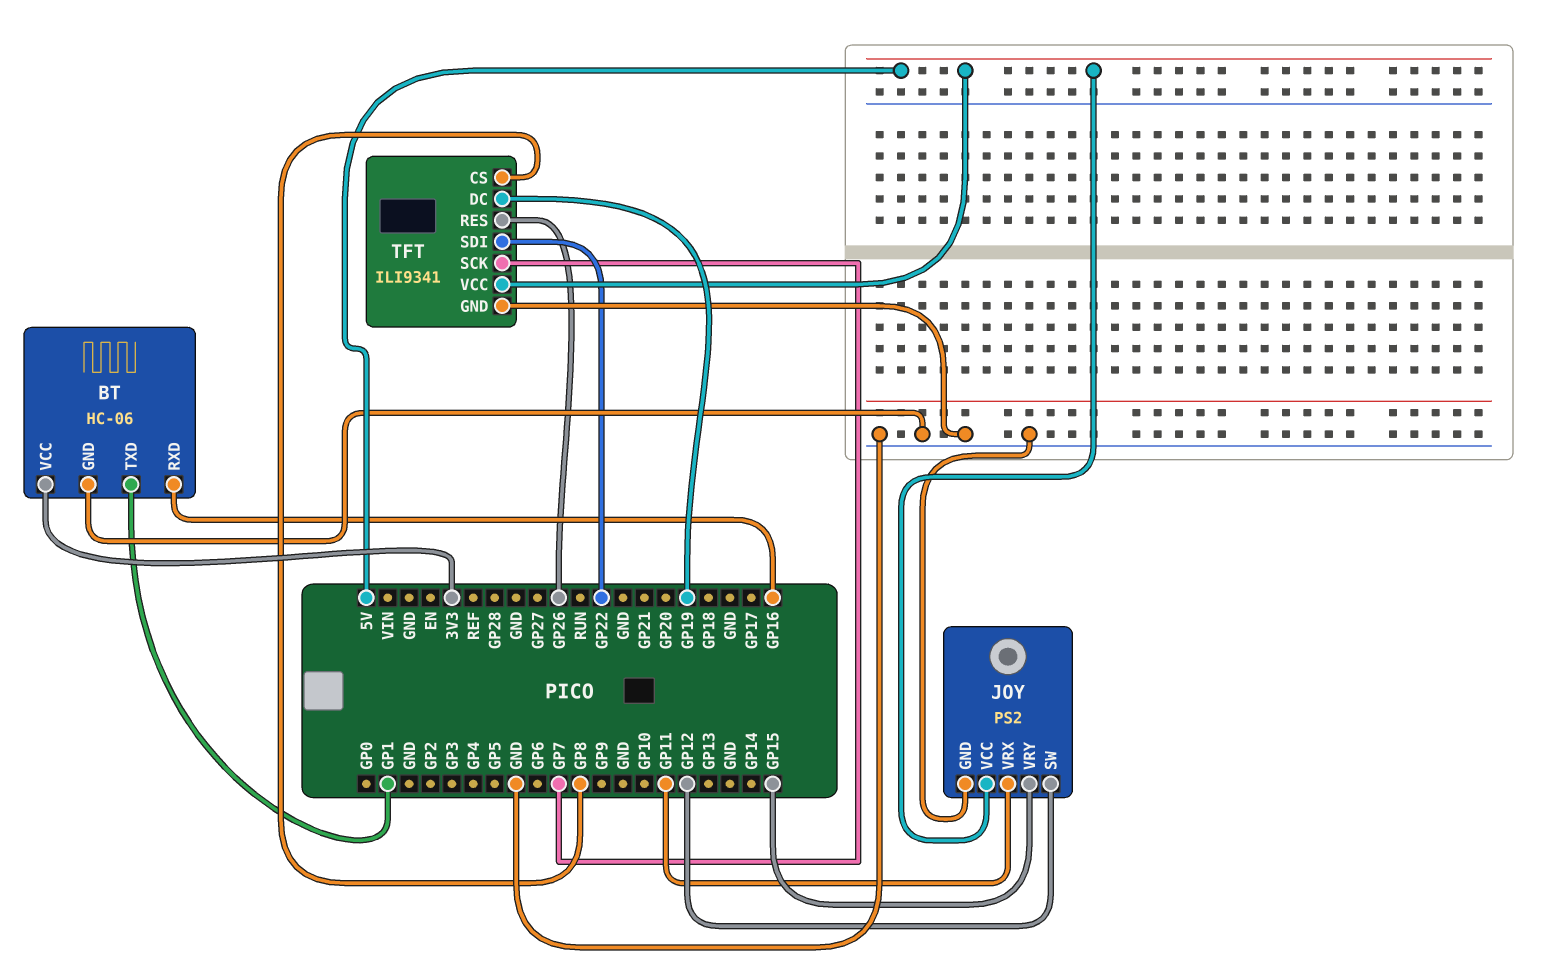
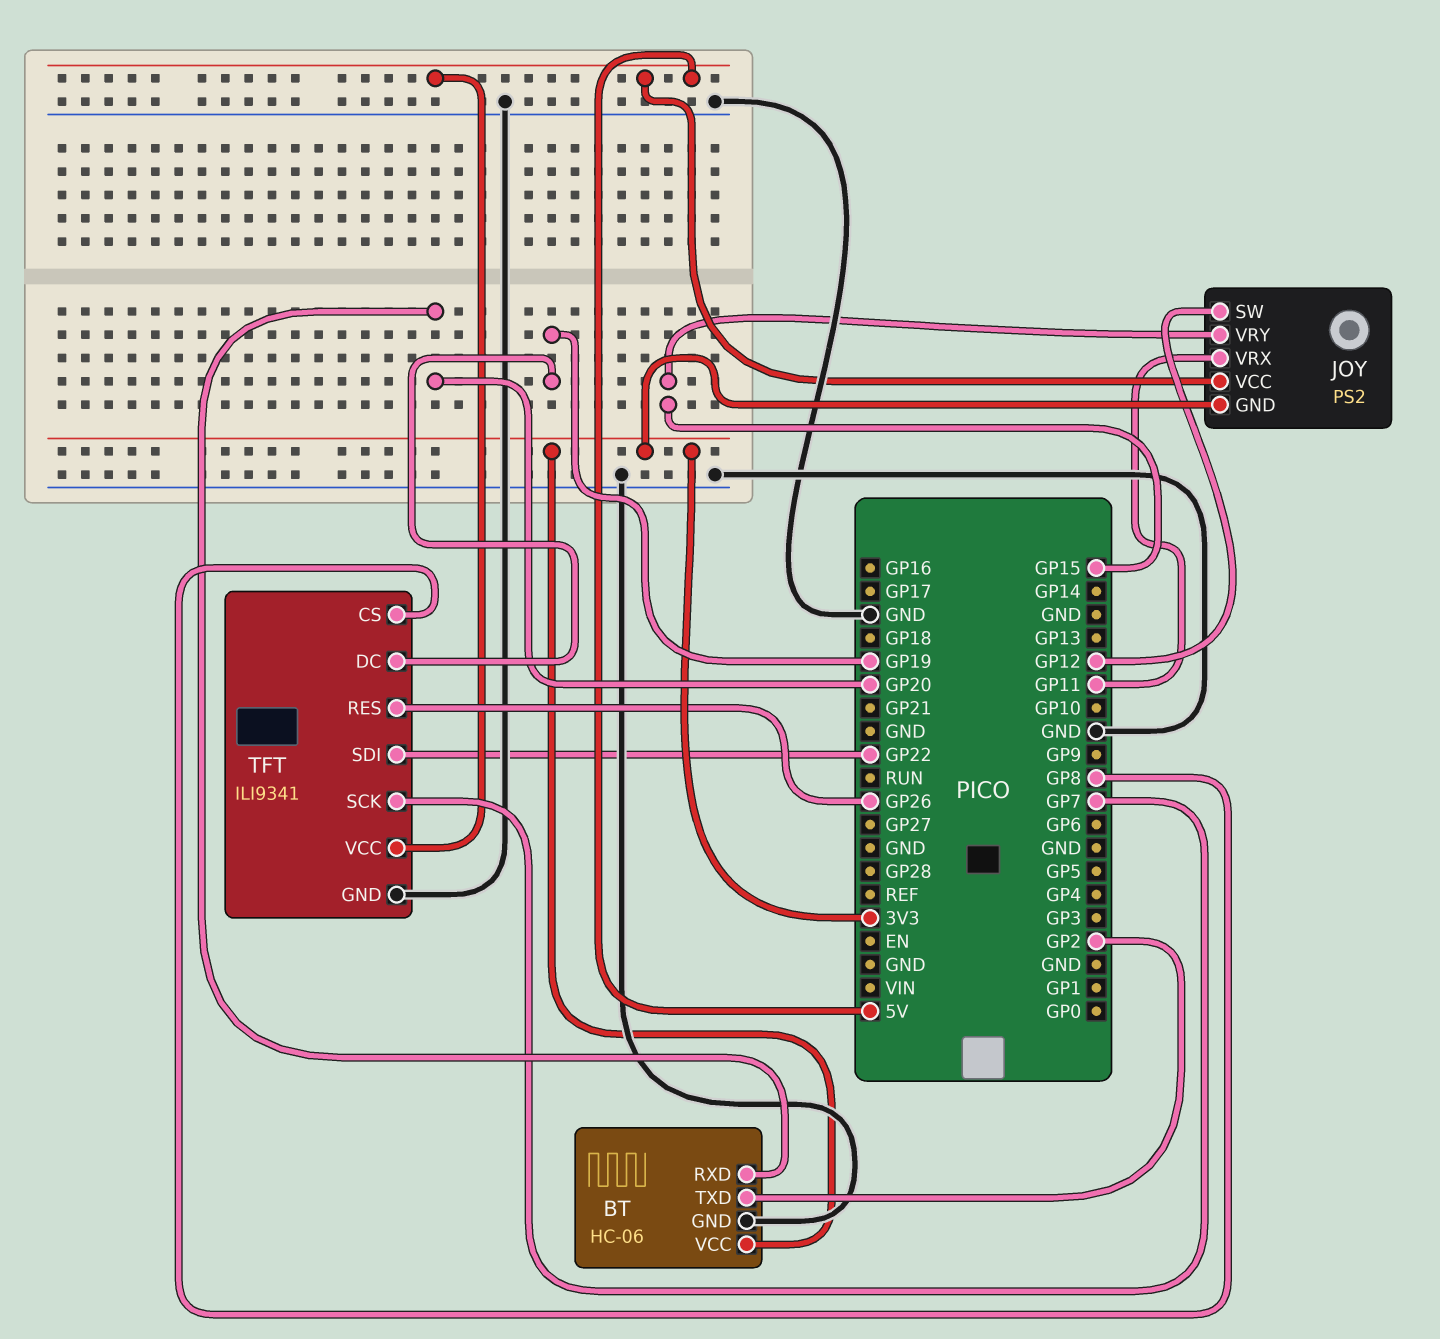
BT pin RXD: GP16 -> GP20
BT pin TXD: GP1 -> GP2
JOY pin GND: GND -> 3V3

